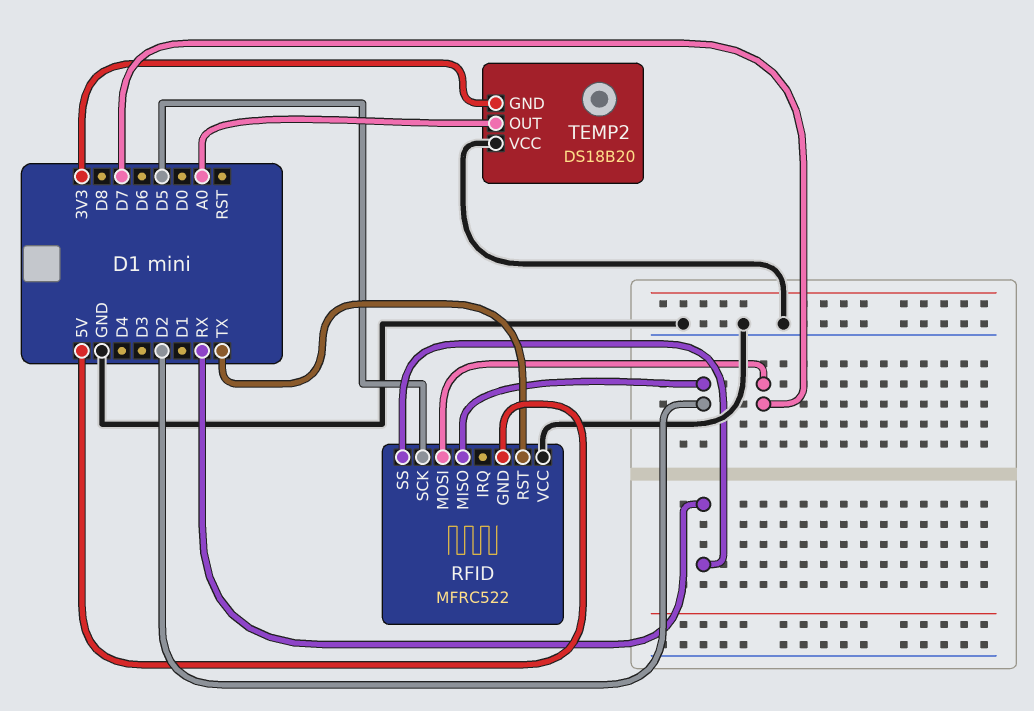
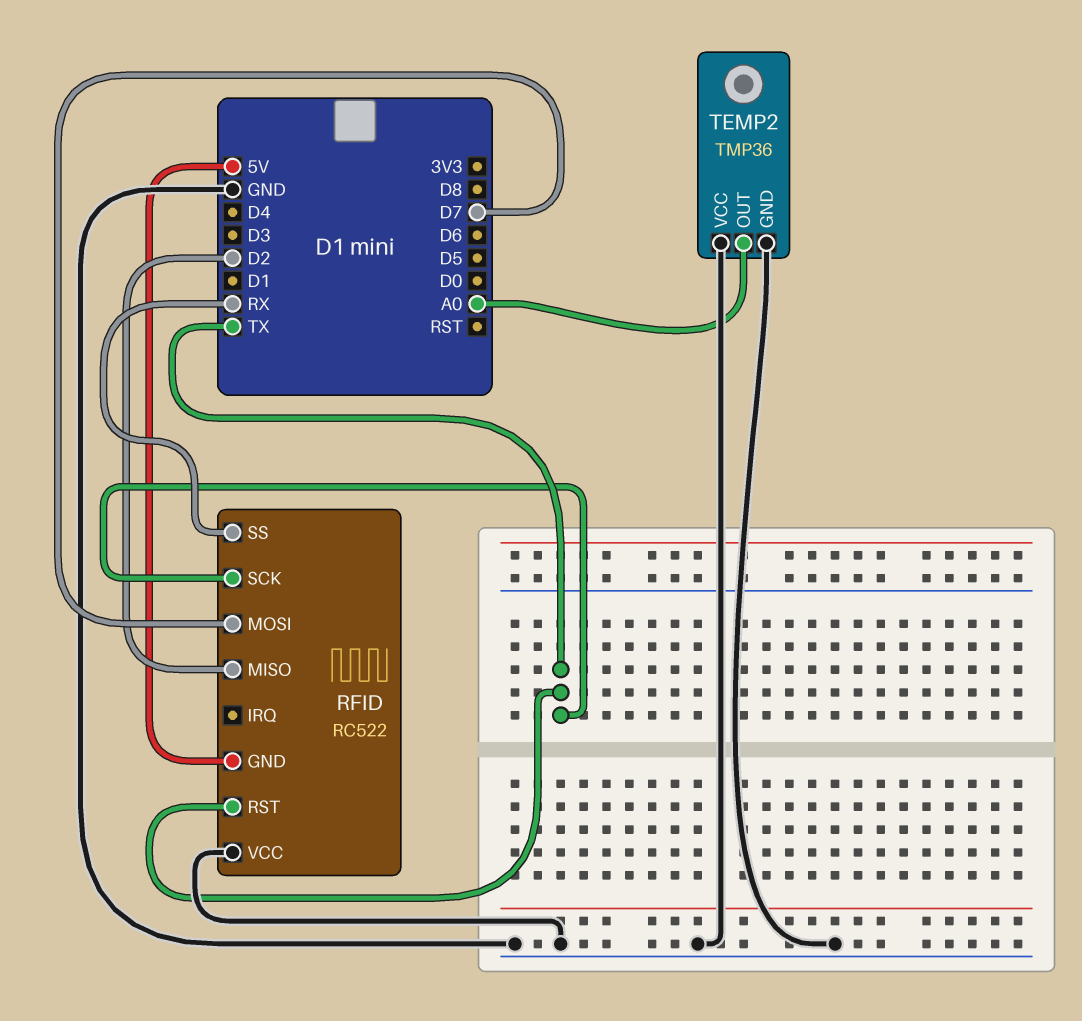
RFID: MFRC522 -> RC522
RFID pin SCK: D5 -> TX
TEMP2: DS18B20 -> TMP36
TEMP2 pin GND: 3V3 -> GND

